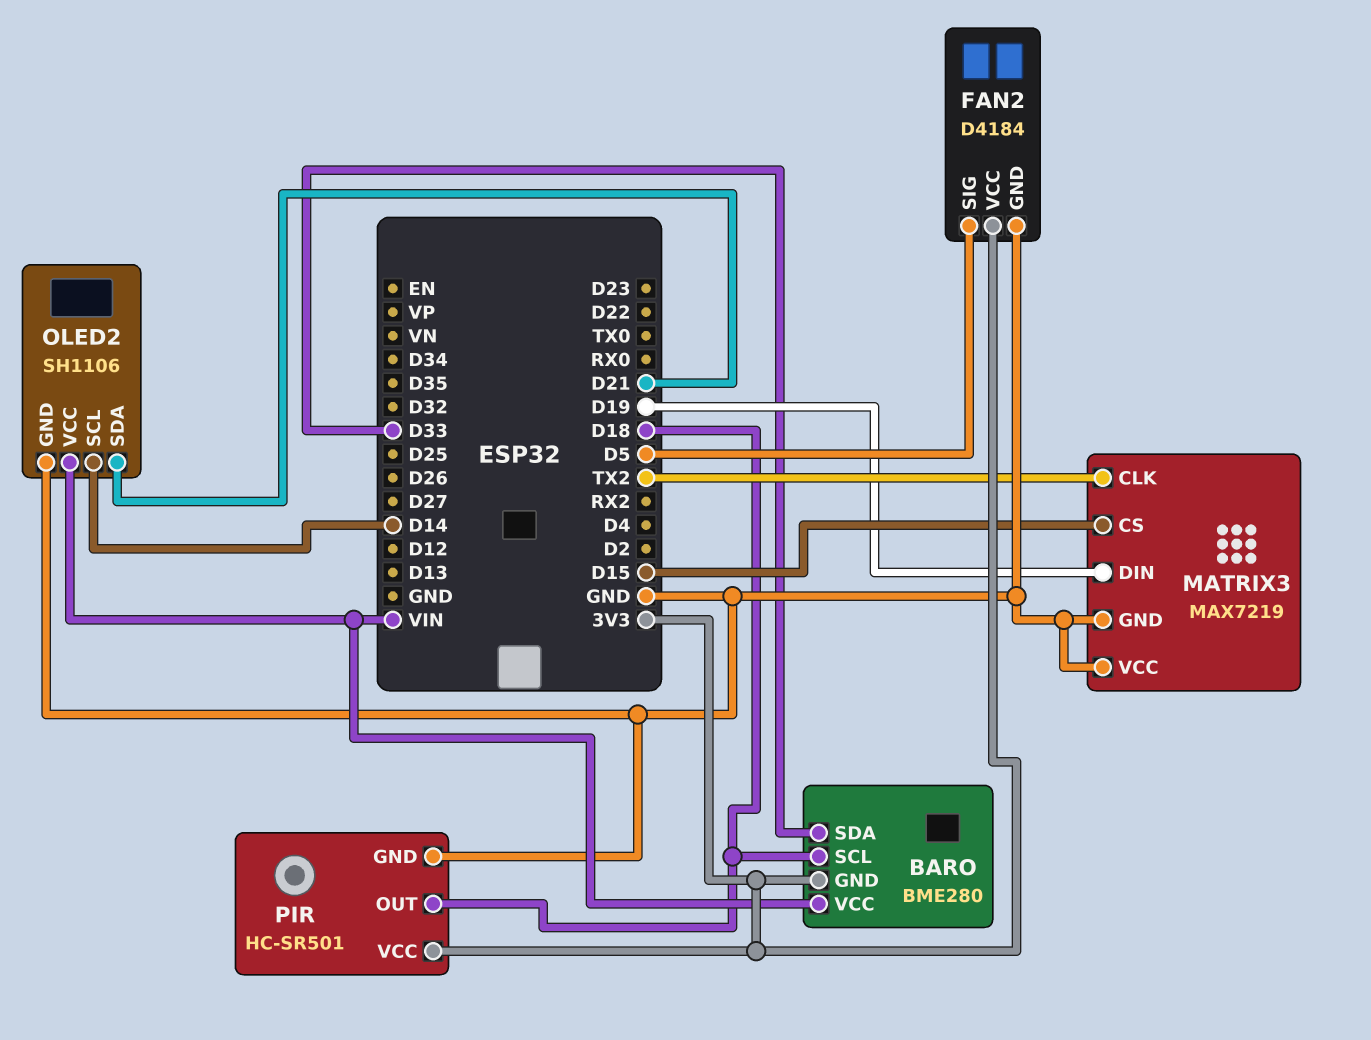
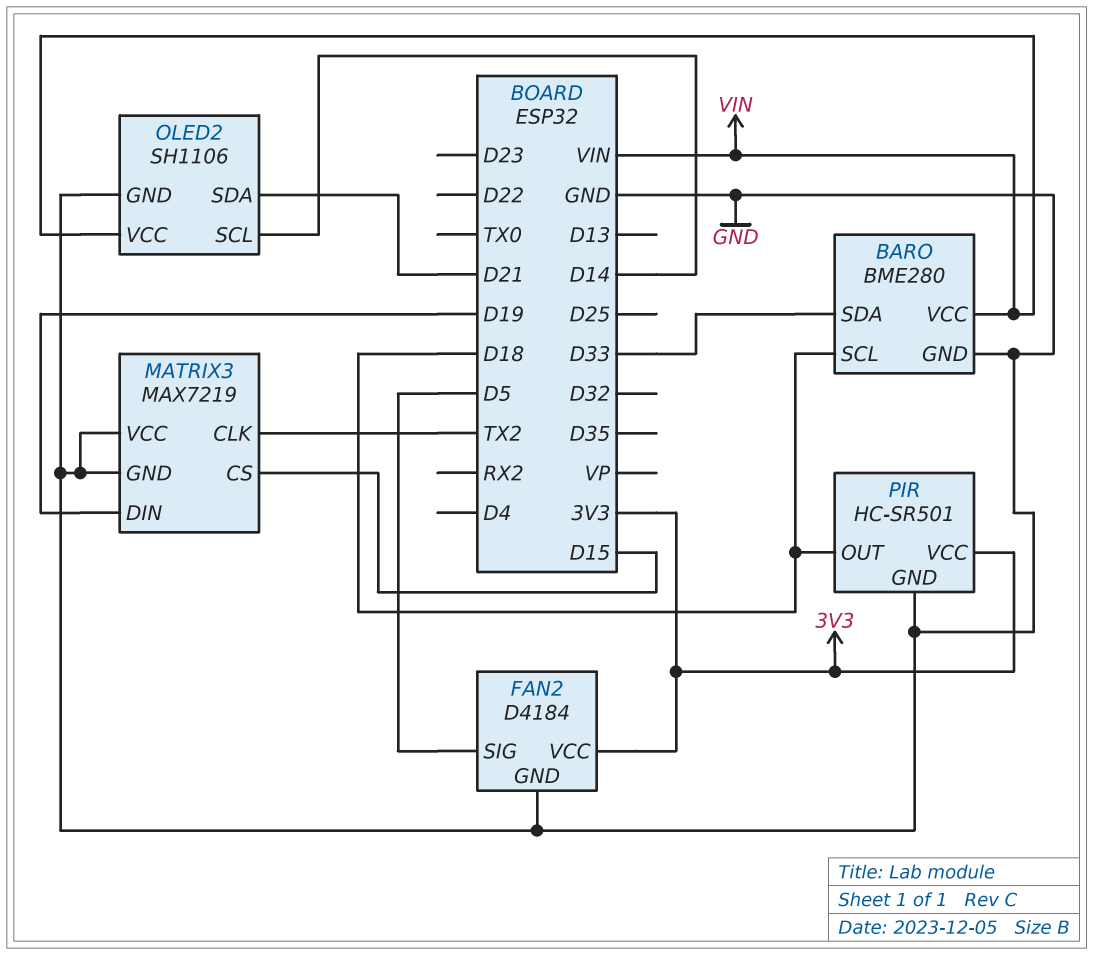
BARO pin GND: 3V3 -> GND

